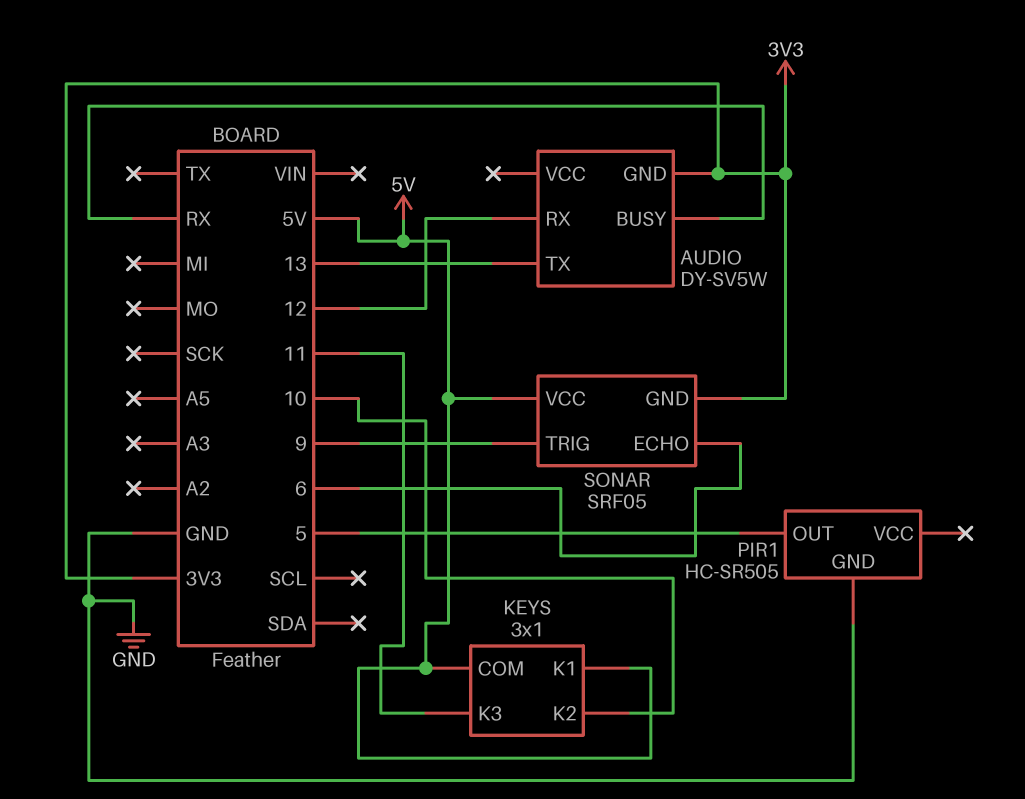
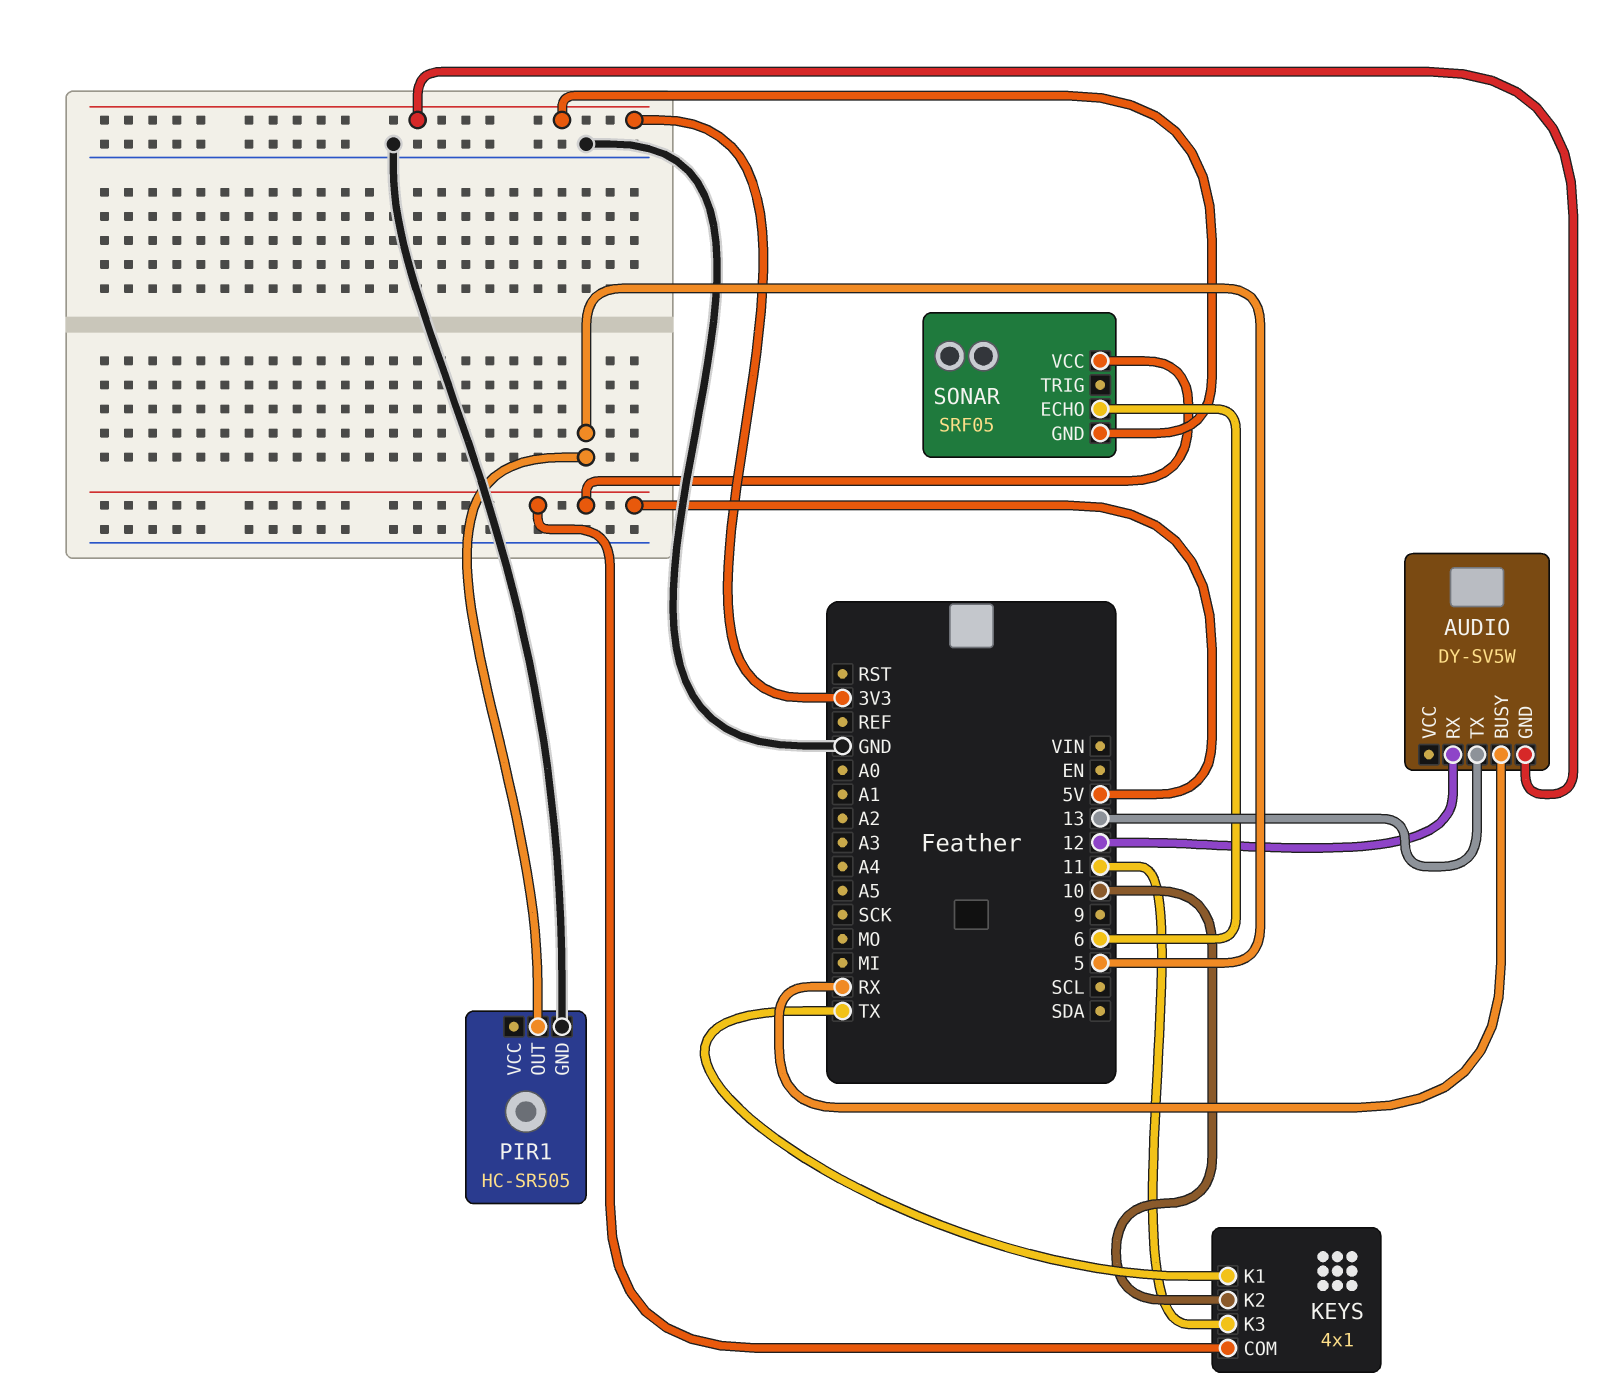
KEYS: 3x1 -> 4x1
KEYS pin K1: 5V -> TX
SONAR pin TRIG: 9 -> none

